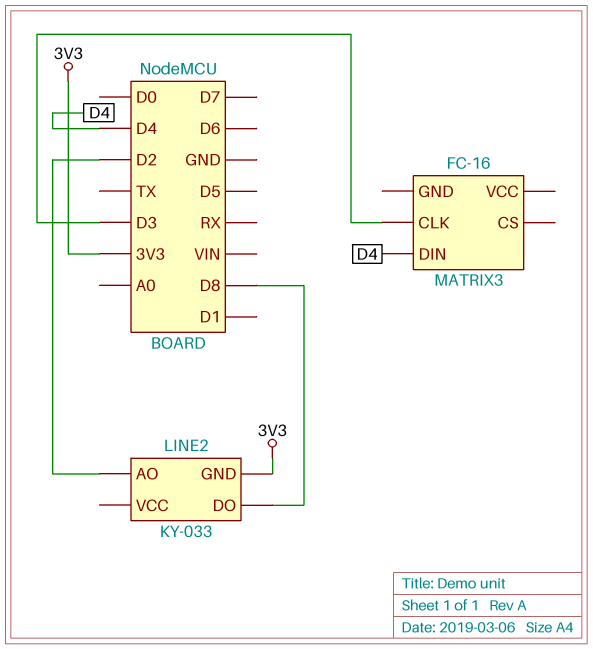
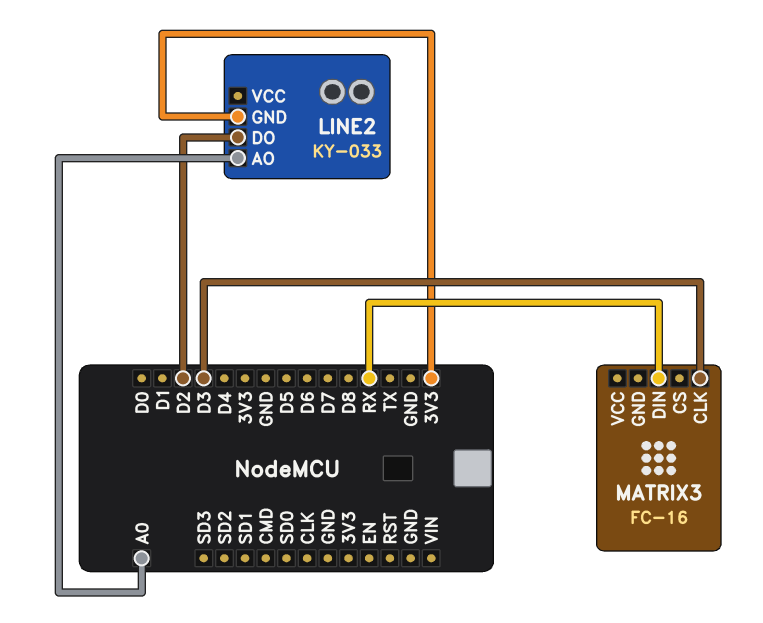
LINE2 pin AO: D2 -> A0
LINE2 pin DO: D8 -> D2
MATRIX3 pin DIN: D4 -> RX

